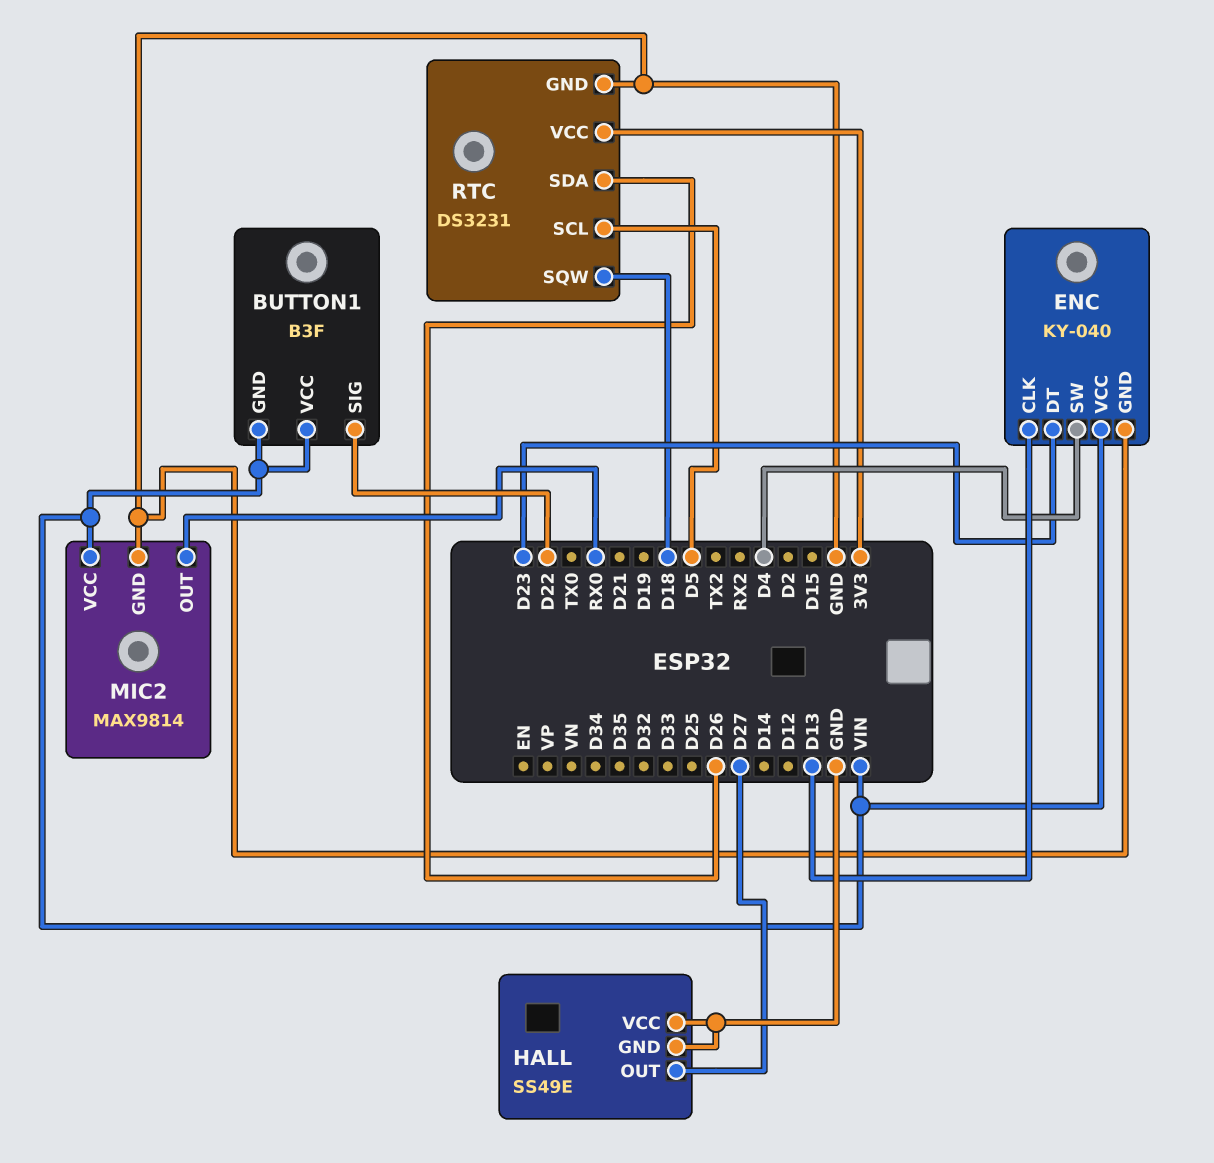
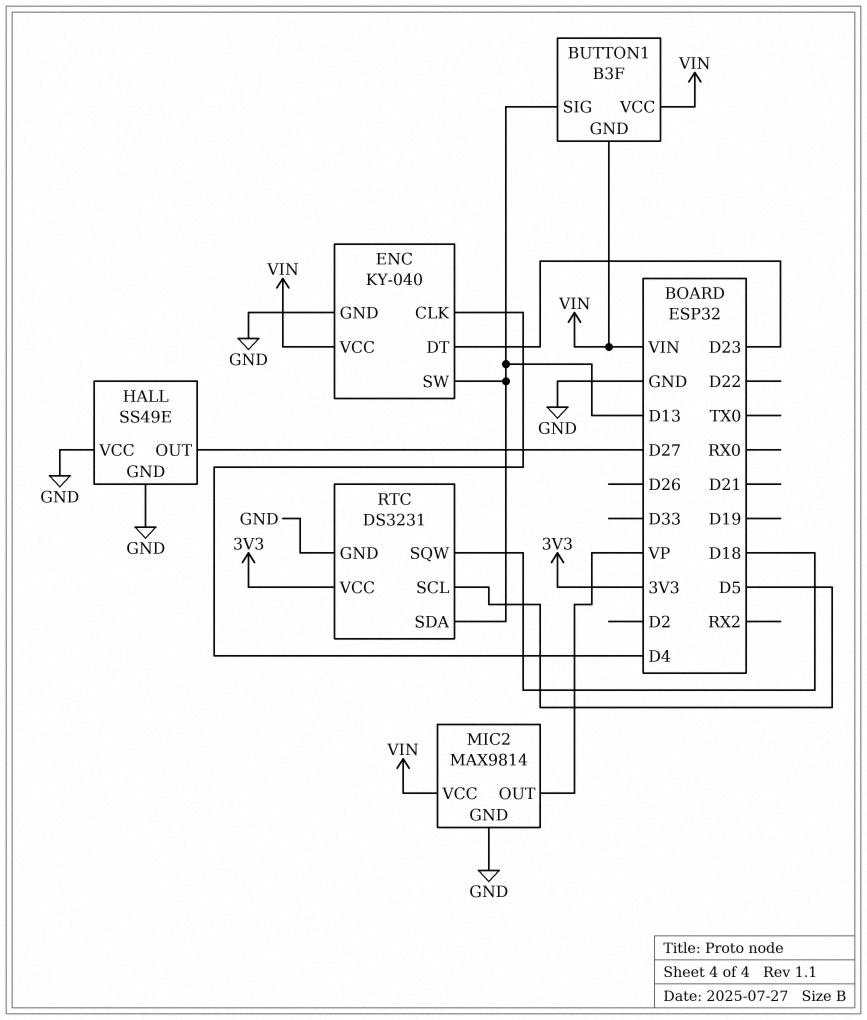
BUTTON1 pin SIG: D22 -> D13
ENC pin CLK: D13 -> D4
ENC pin SW: D4 -> D13
MIC2 pin OUT: RX0 -> VP
RTC pin SDA: D26 -> D13

